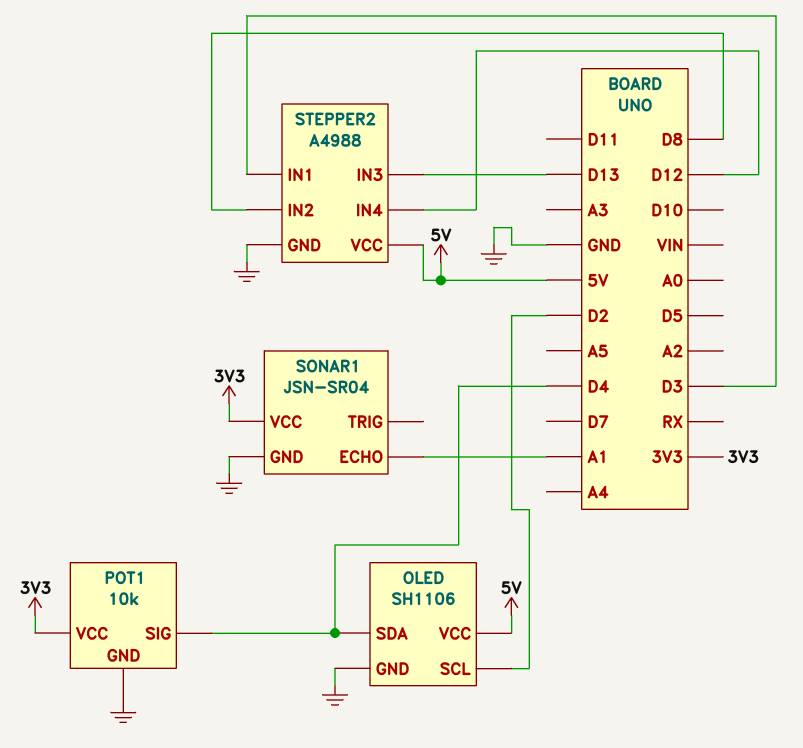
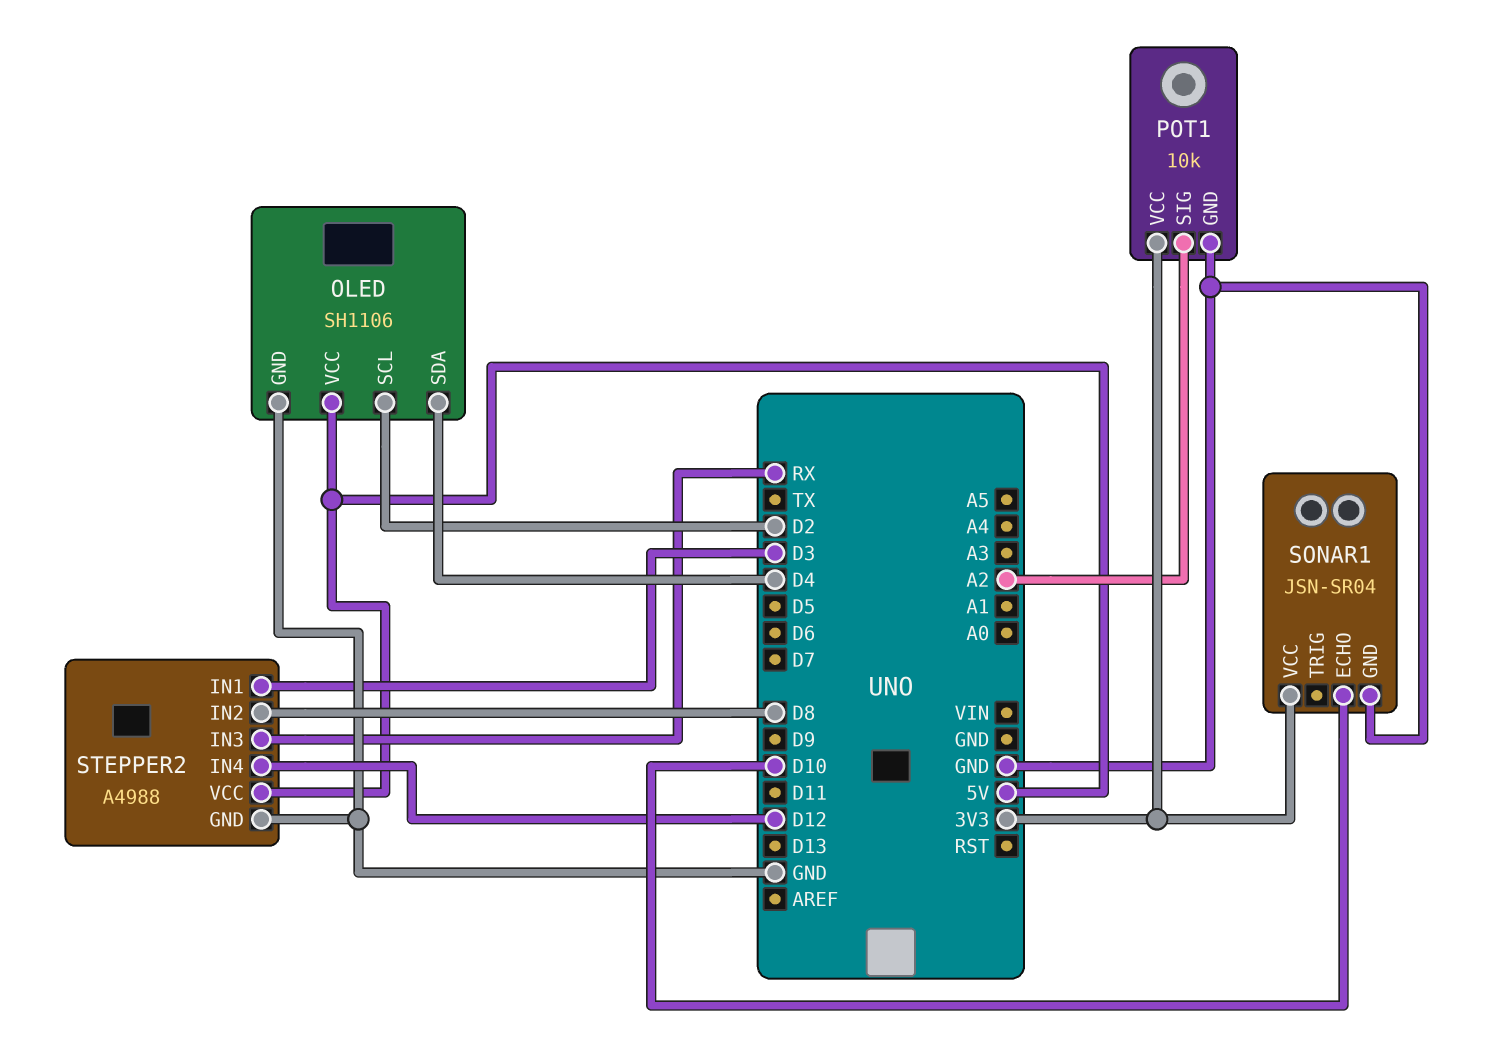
POT1 pin SIG: D4 -> A2
SONAR1 pin ECHO: A1 -> D10
STEPPER2 pin IN3: D13 -> RX

